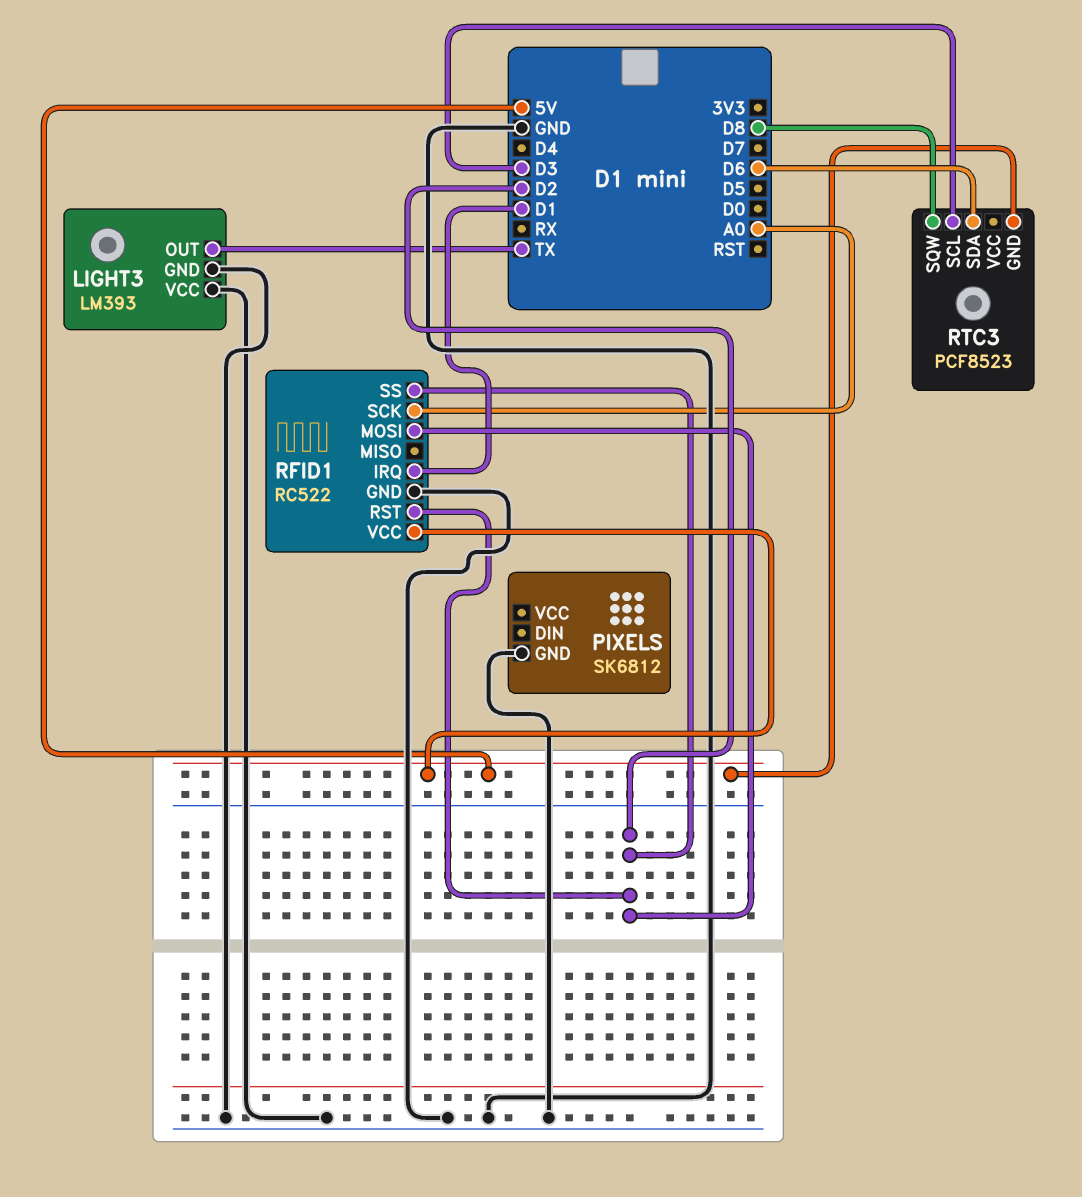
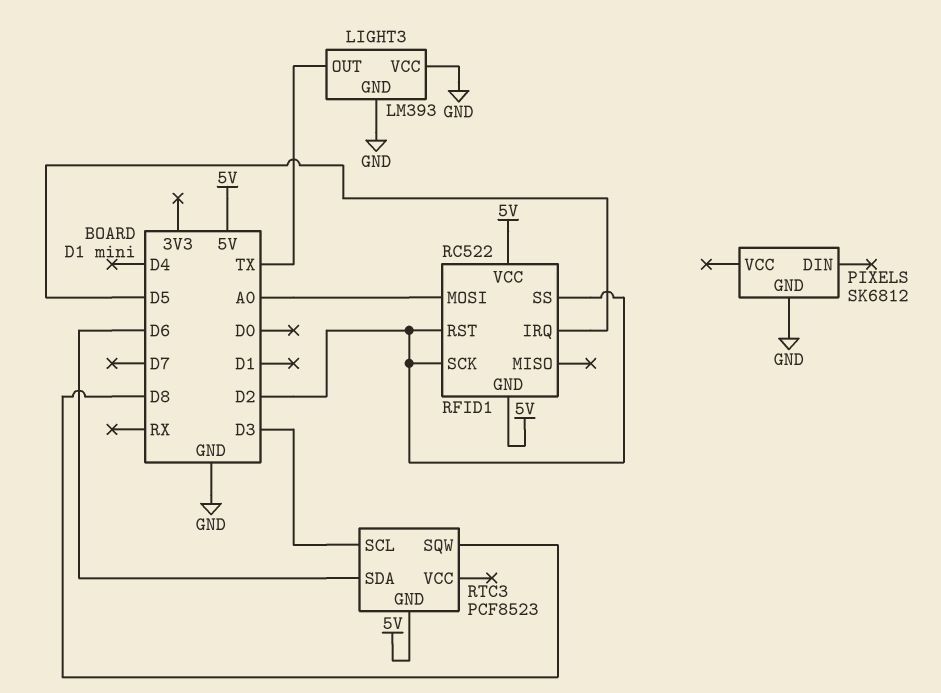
RFID1 pin GND: GND -> 5V
RFID1 pin IRQ: D1 -> D5
RFID1 pin MOSI: D2 -> A0
RFID1 pin SCK: A0 -> D2

